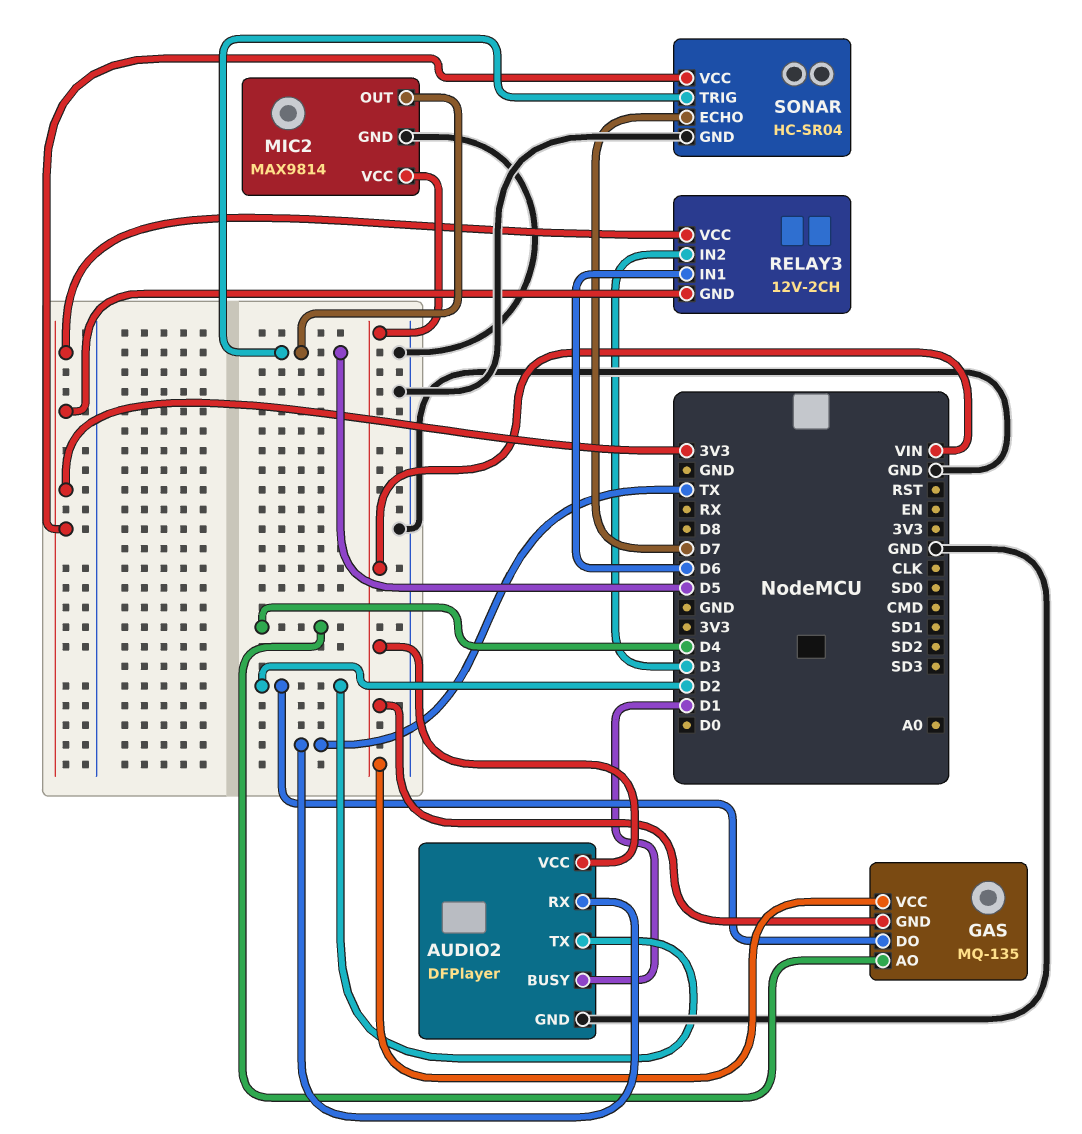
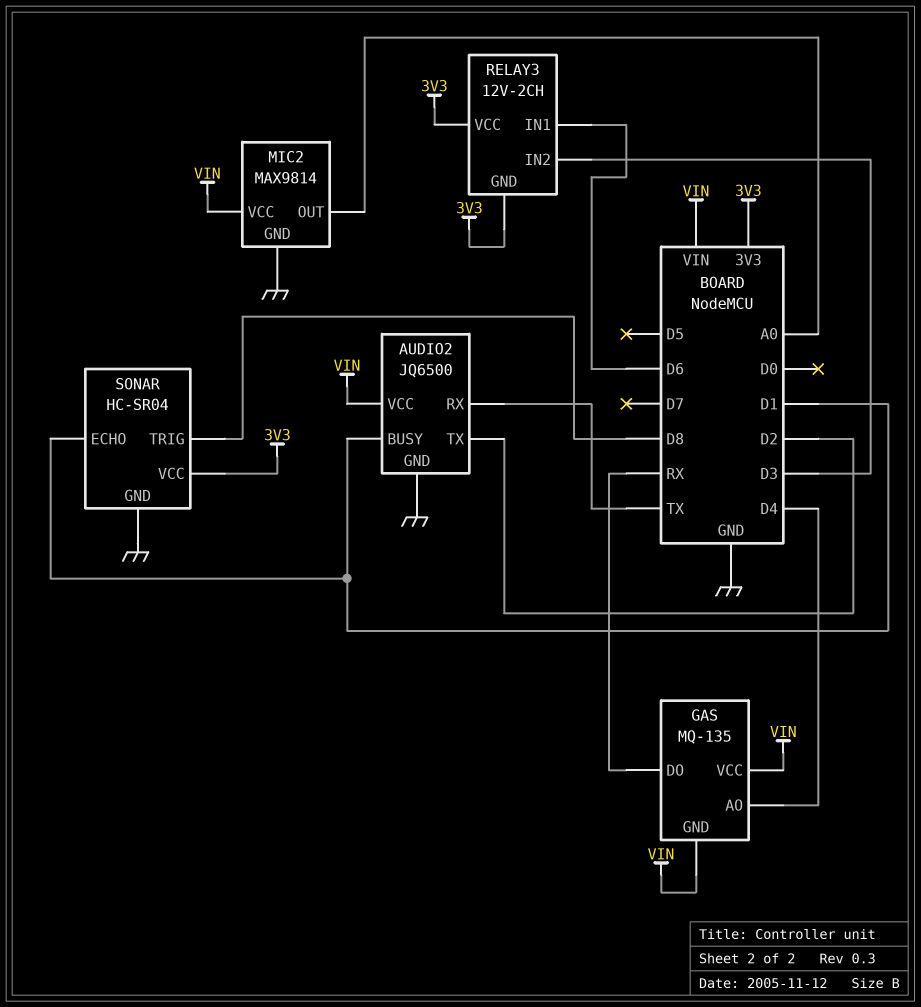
AUDIO2: DFPlayer -> JQ6500
GAS pin DO: D2 -> RX
MIC2 pin OUT: D5 -> A0
SONAR pin ECHO: D7 -> D1
SONAR pin TRIG: D5 -> D8

